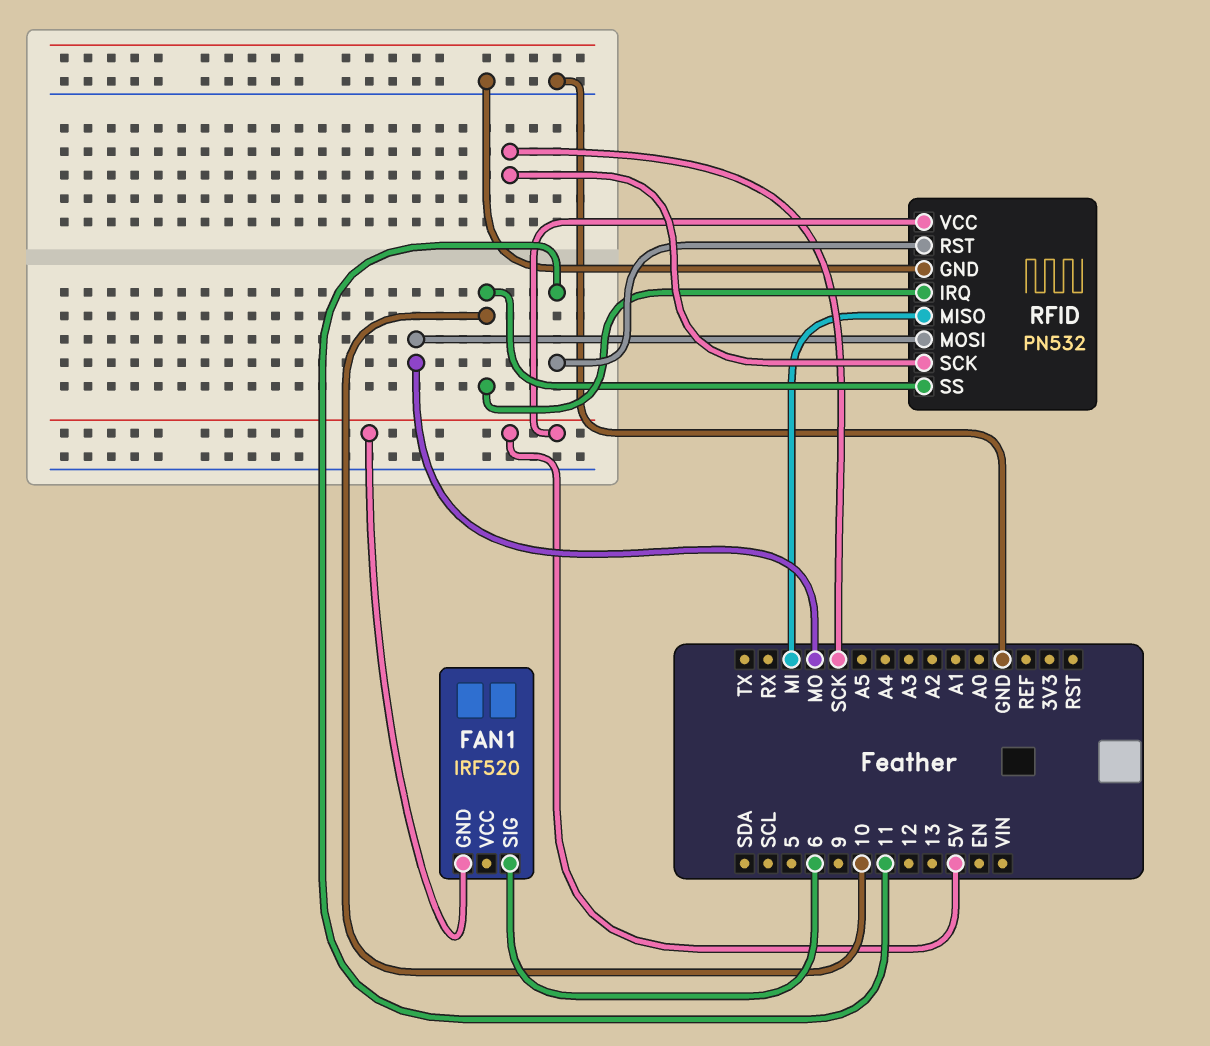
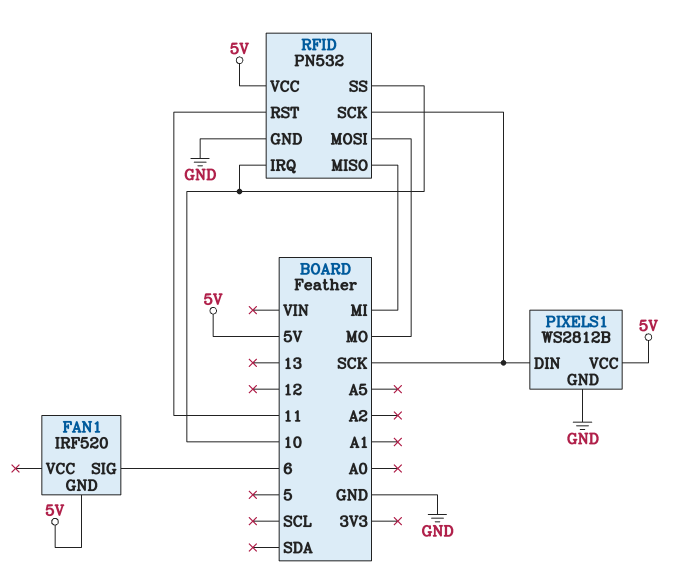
PIXELS1: none -> WS2812B
PIXELS1 pin DIN: none -> SCK
PIXELS1 pin GND: none -> GND
PIXELS1 pin VCC: none -> 5V

